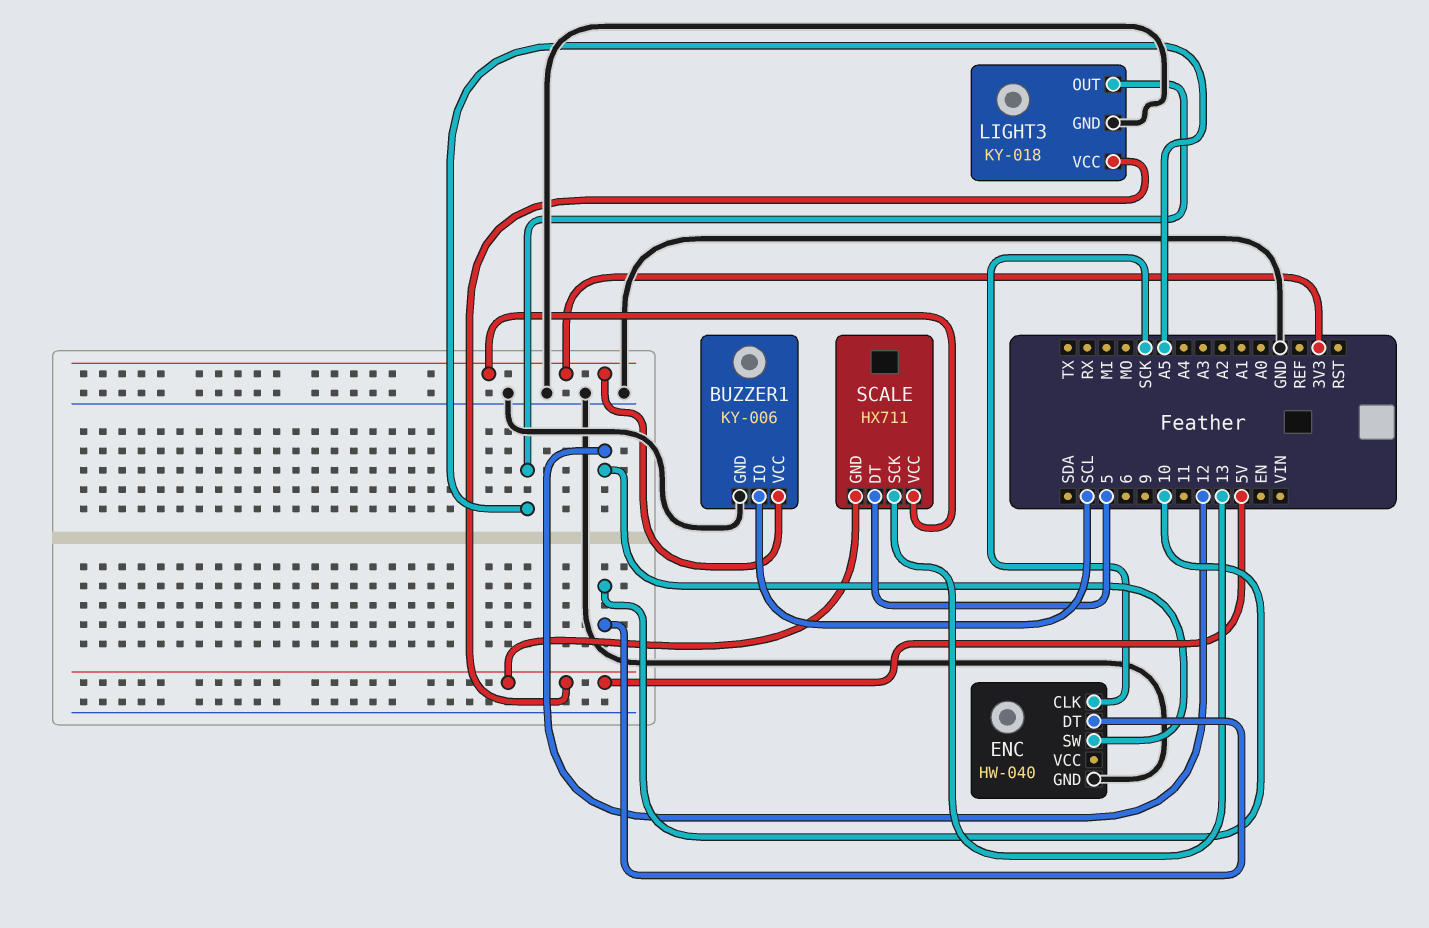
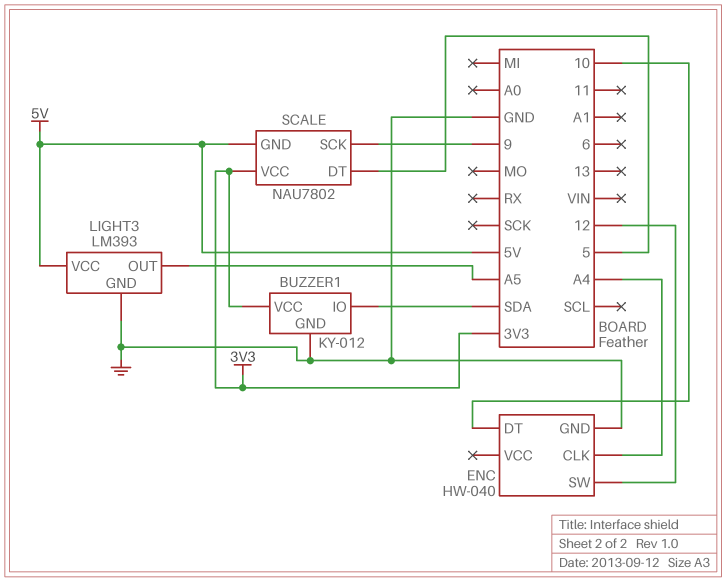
BUZZER1: KY-006 -> KY-012
BUZZER1 pin IO: SCL -> SDA
ENC pin CLK: SCK -> A4
LIGHT3: KY-018 -> LM393
SCALE: HX711 -> NAU7802
SCALE pin SCK: 13 -> 9

